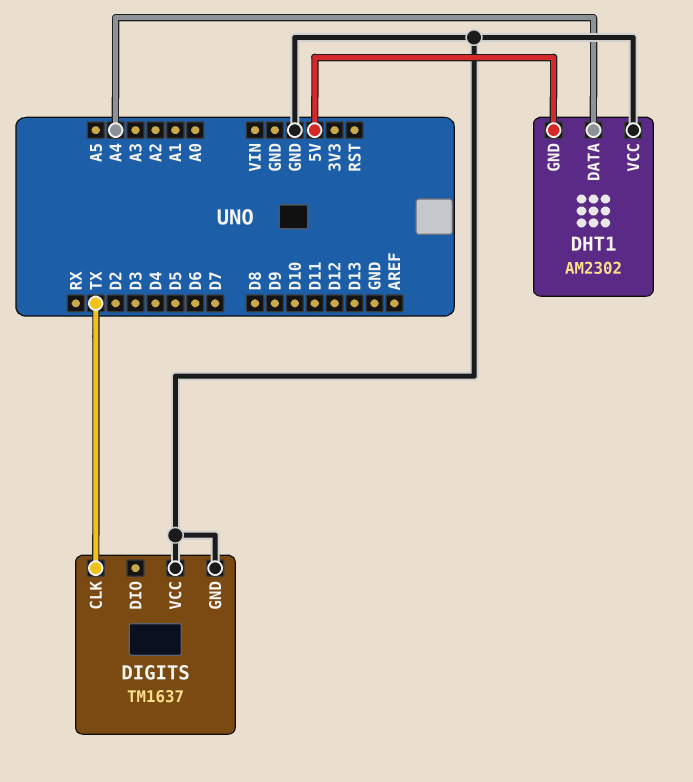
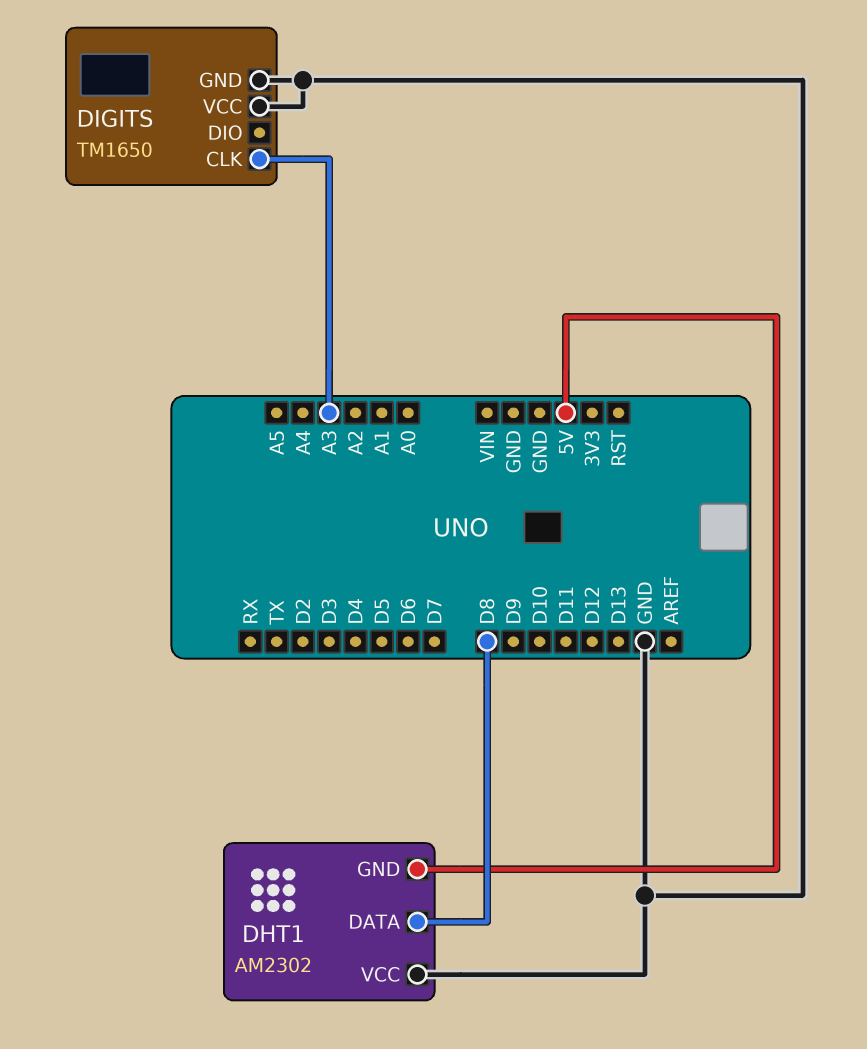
DHT1 pin DATA: A4 -> D8
DIGITS: TM1637 -> TM1650
DIGITS pin CLK: TX -> A3

